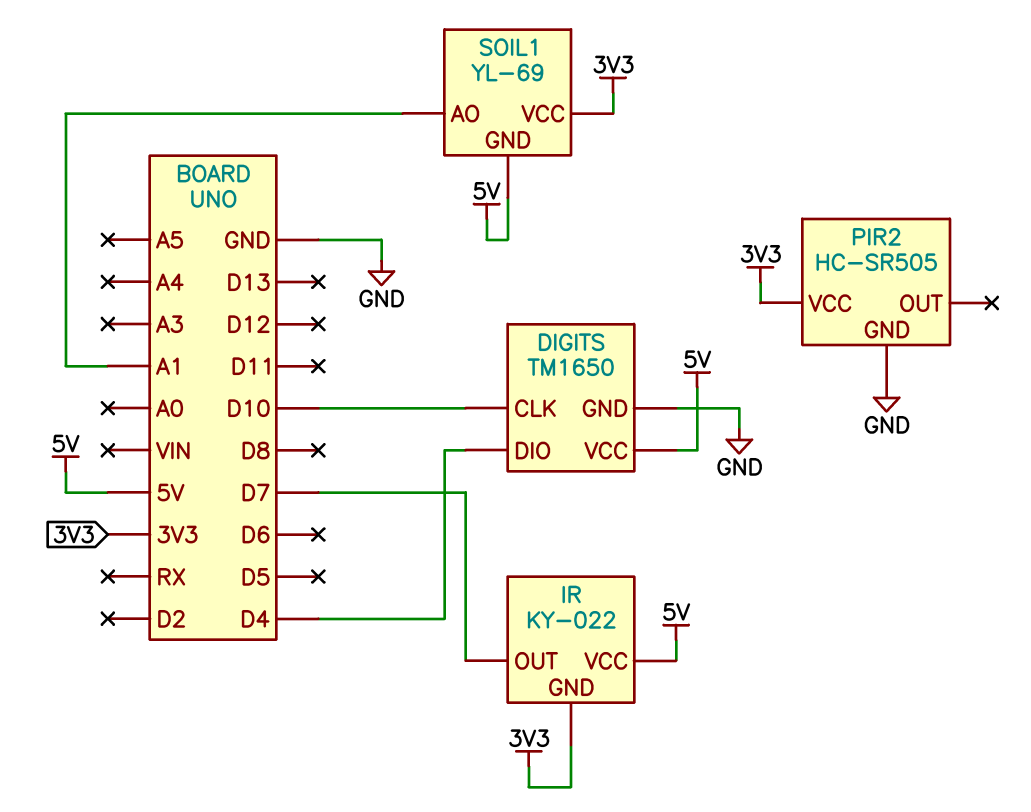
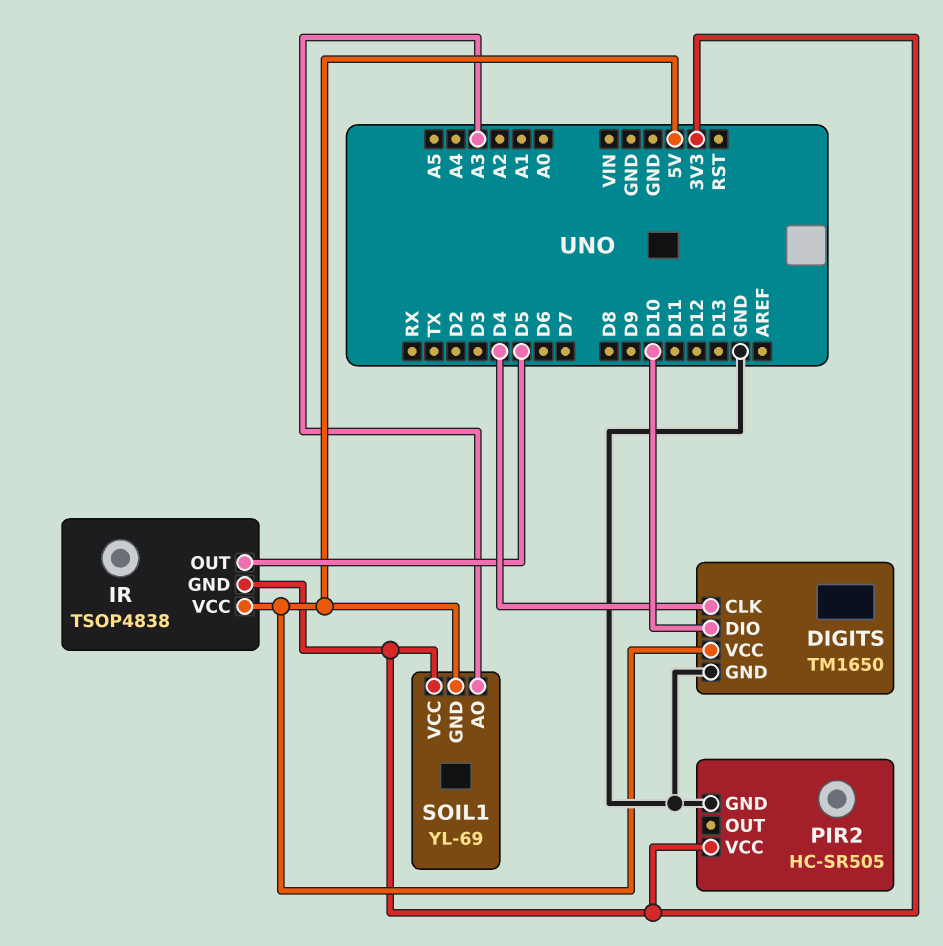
DIGITS pin CLK: D10 -> D4
DIGITS pin DIO: D4 -> D10
IR: KY-022 -> TSOP4838
IR pin OUT: D7 -> D5
SOIL1 pin AO: A1 -> A3

